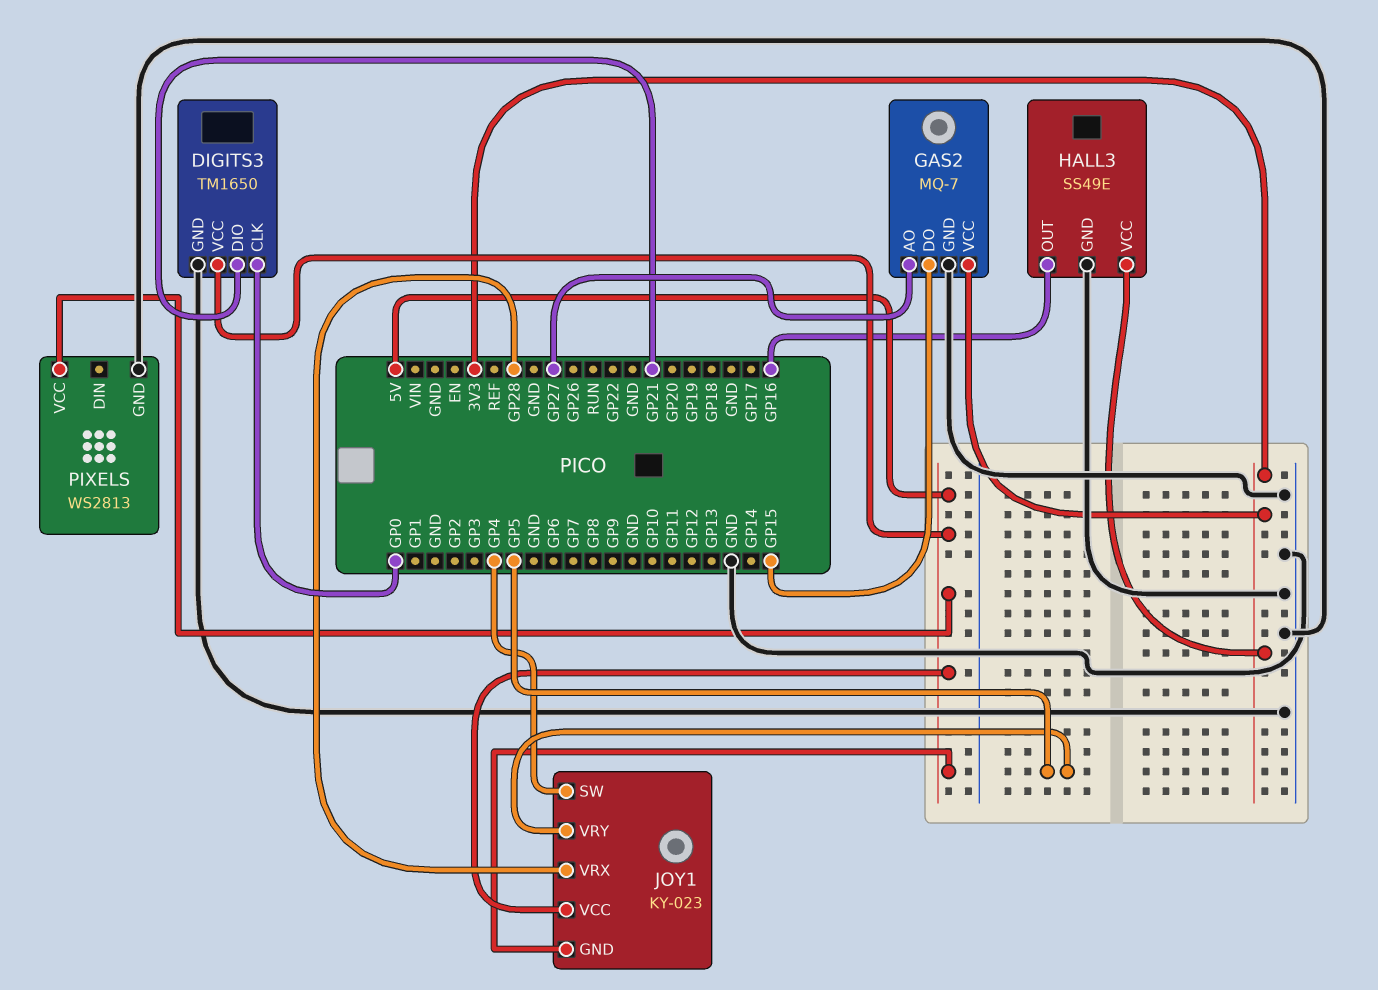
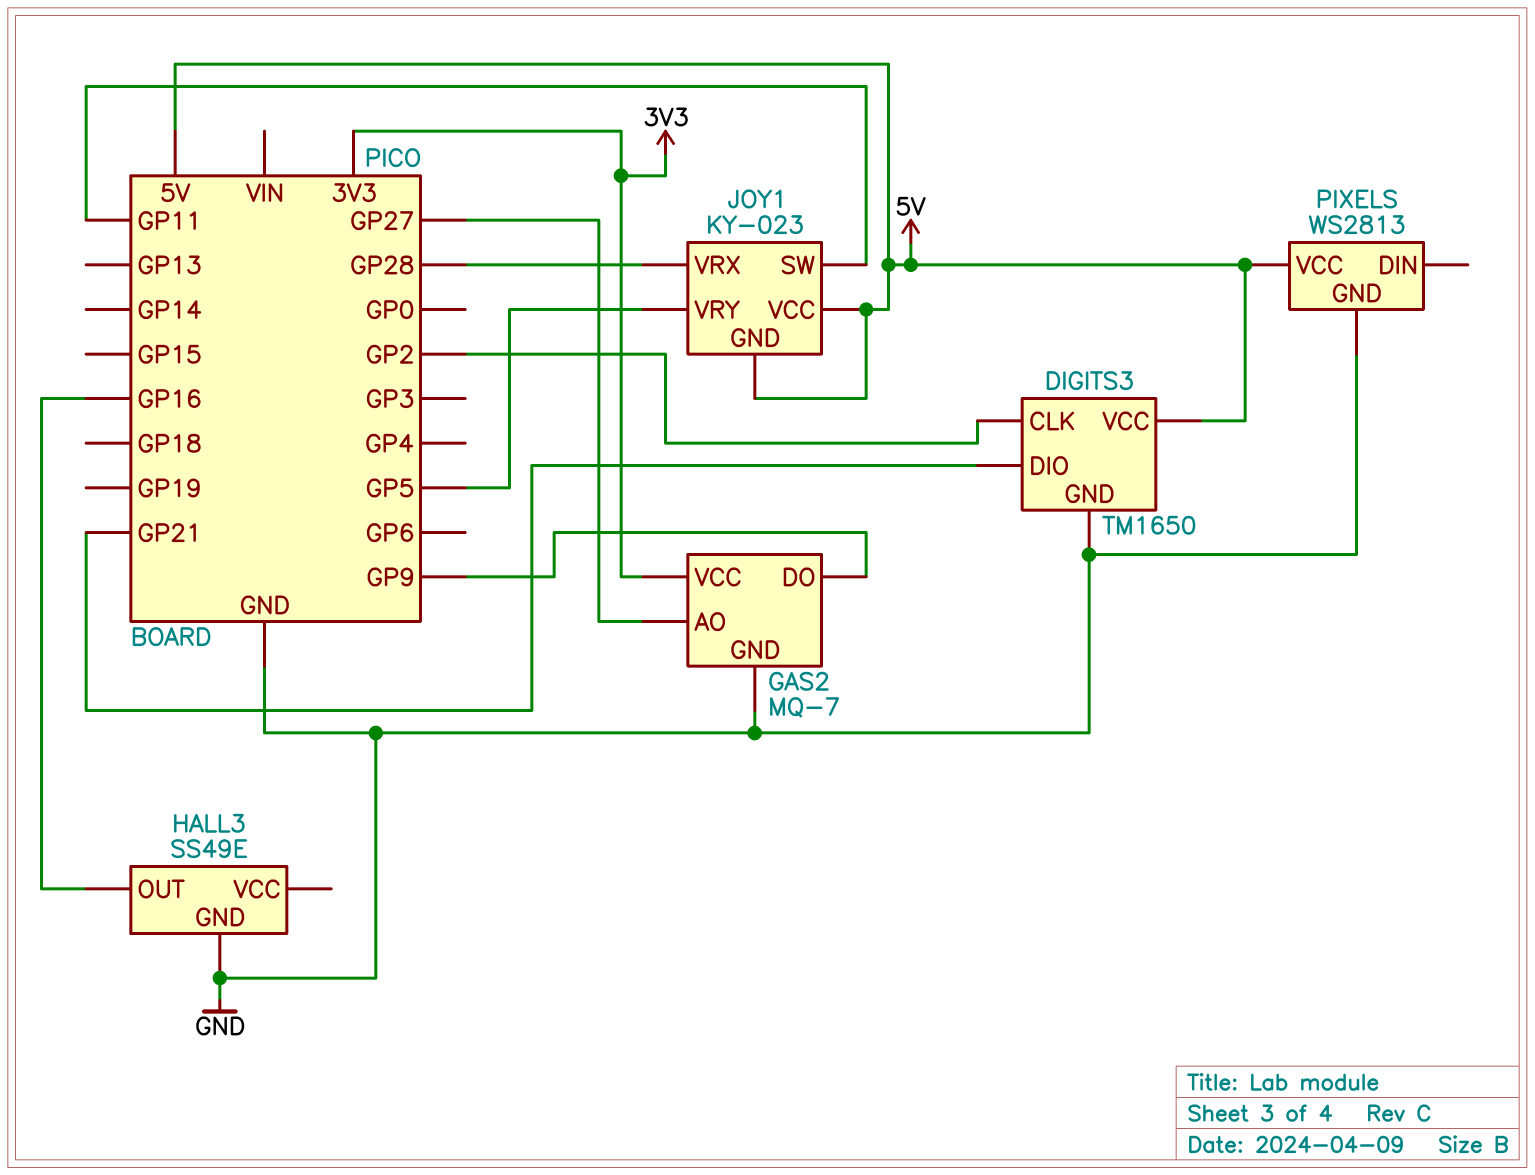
DIGITS3 pin CLK: GP0 -> GP2
GAS2 pin DO: GP15 -> GP9
HALL3 pin VCC: 3V3 -> none
JOY1 pin SW: GP4 -> GP11

